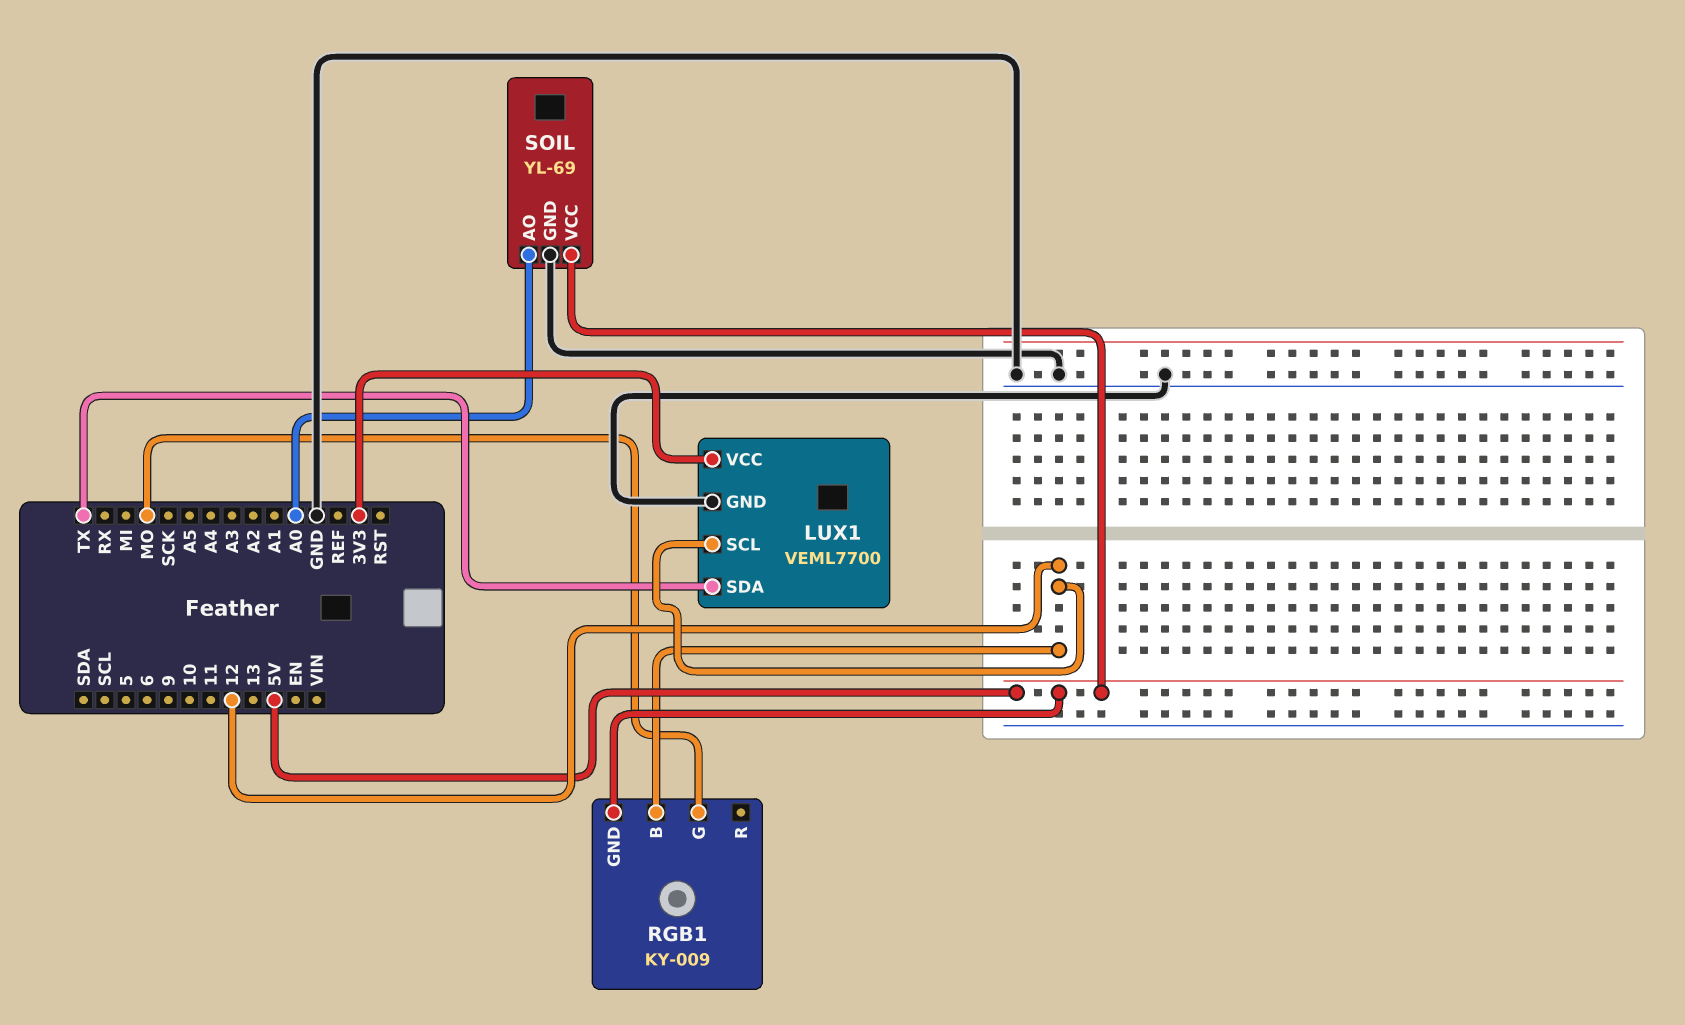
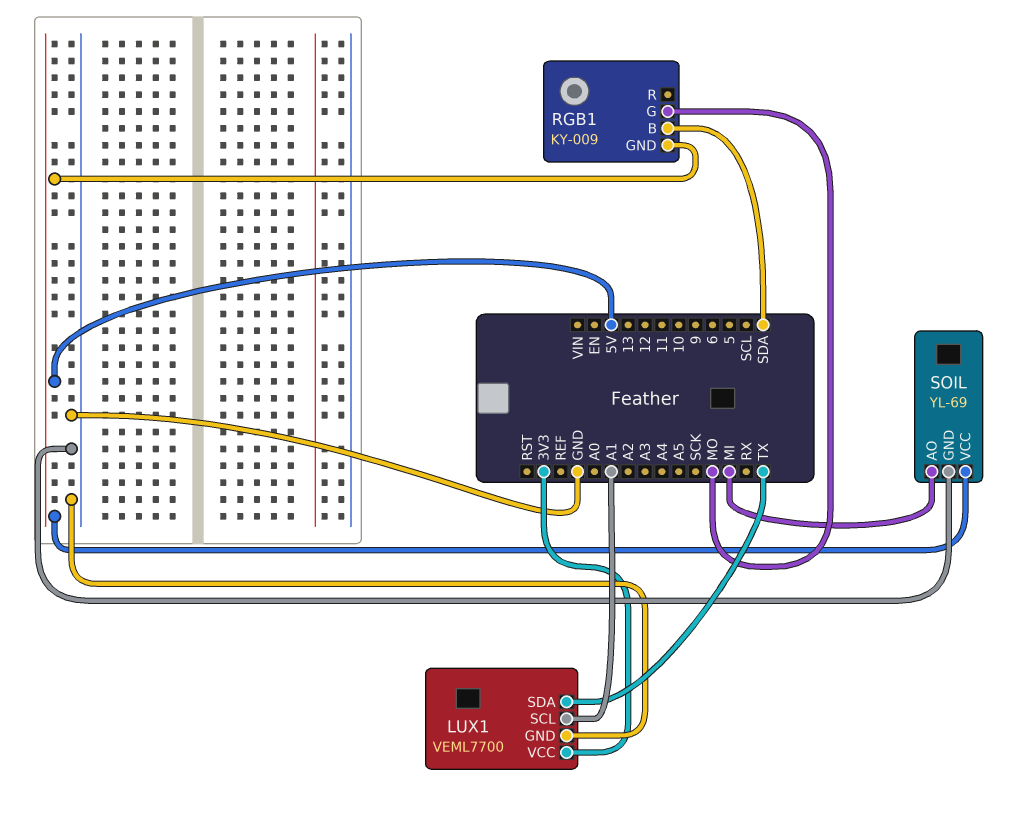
LUX1 pin SCL: 12 -> A1
RGB1 pin B: 12 -> SDA
SOIL pin AO: A0 -> MI

